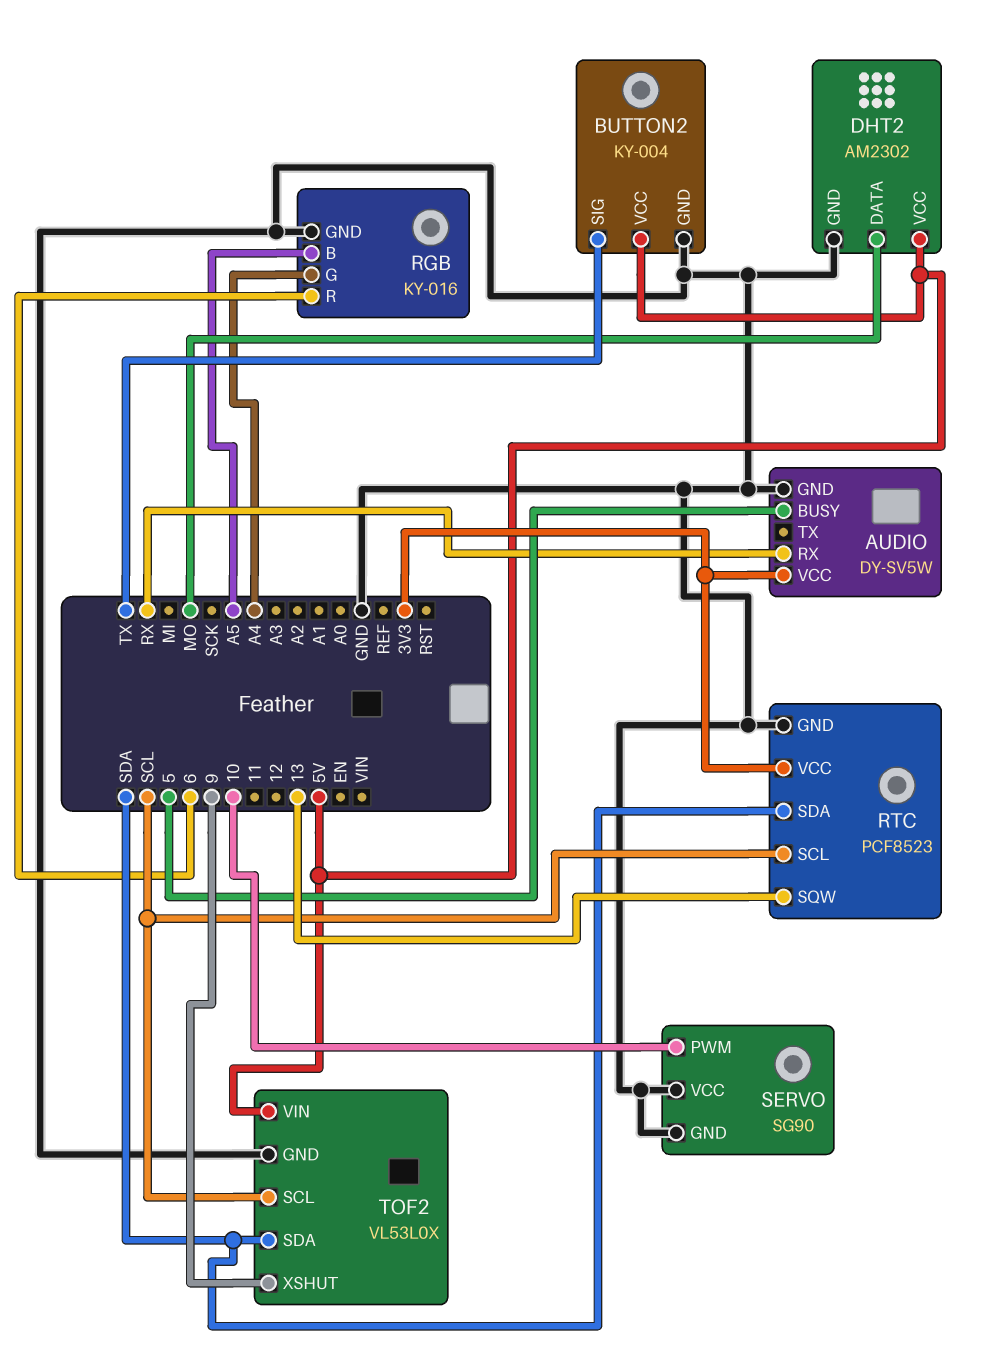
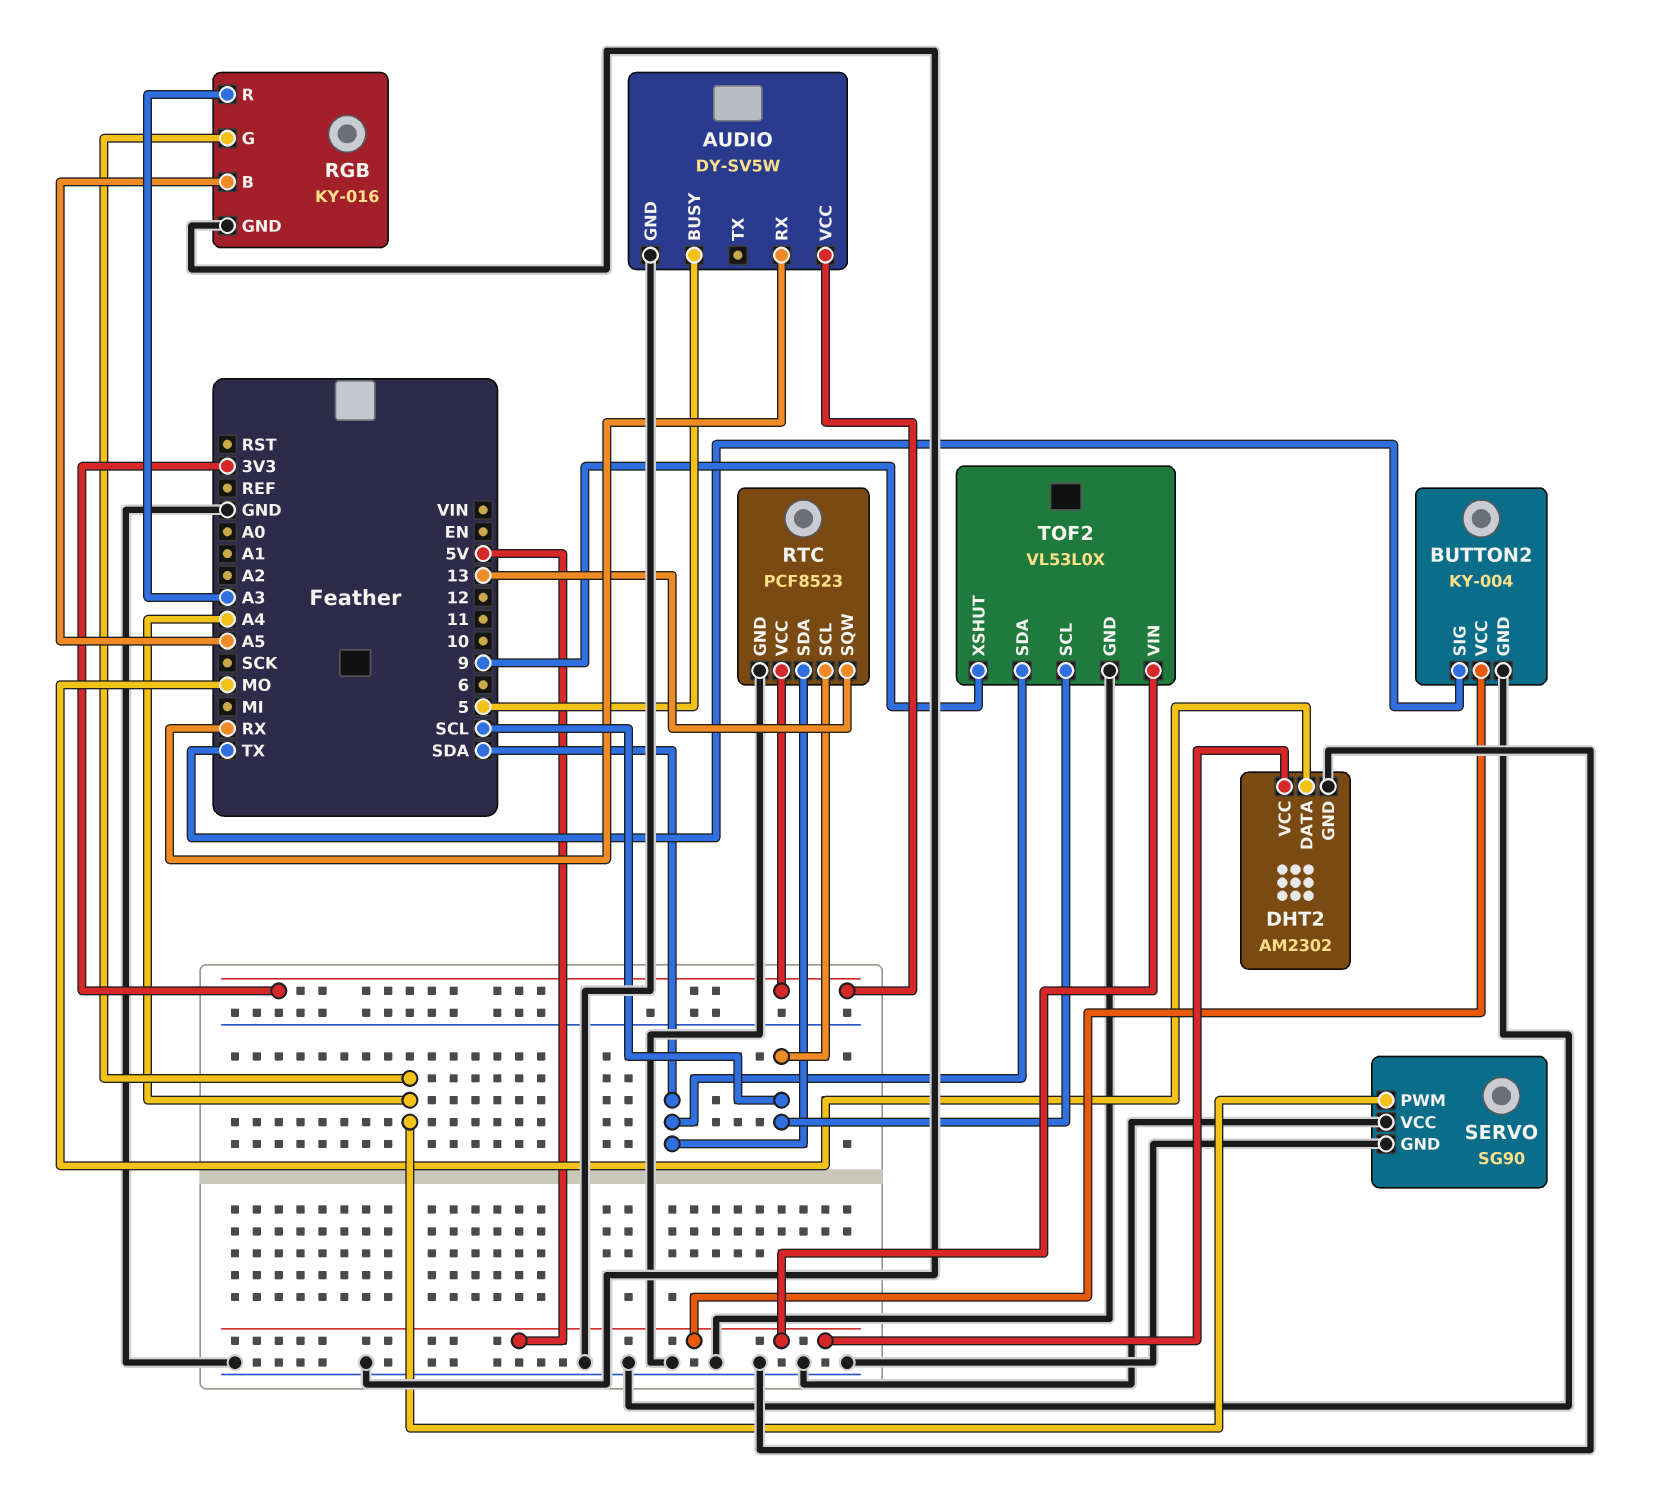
RGB pin R: 6 -> A3
SERVO pin PWM: 10 -> A4

